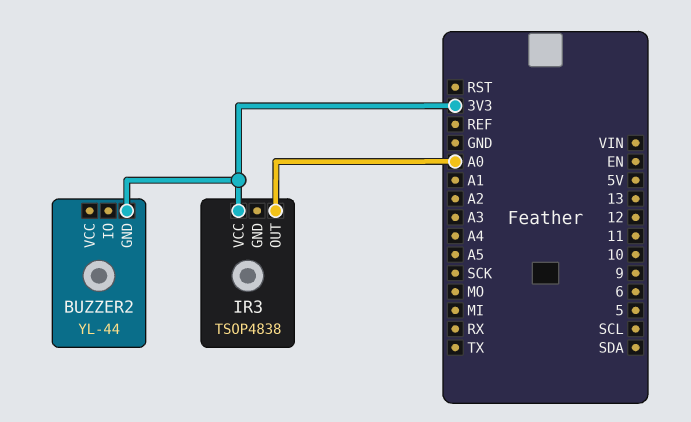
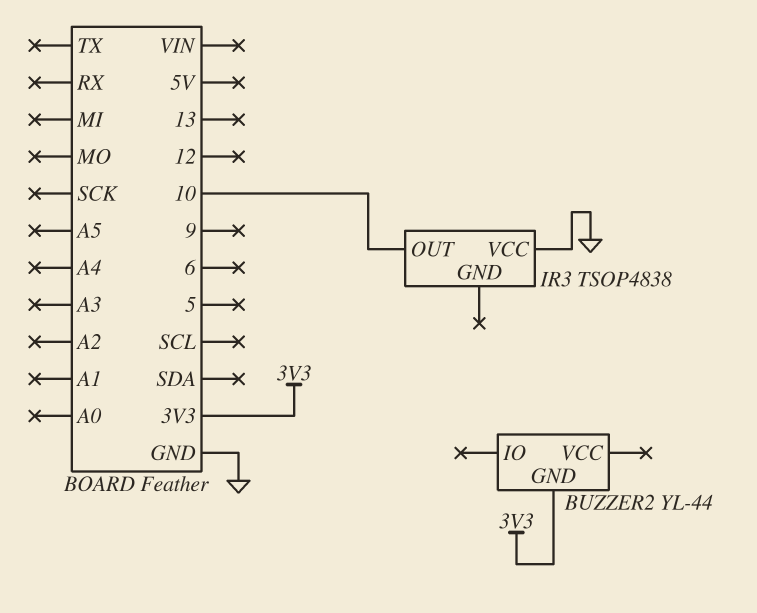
IR3 pin OUT: A0 -> 10
IR3 pin VCC: 3V3 -> GND

